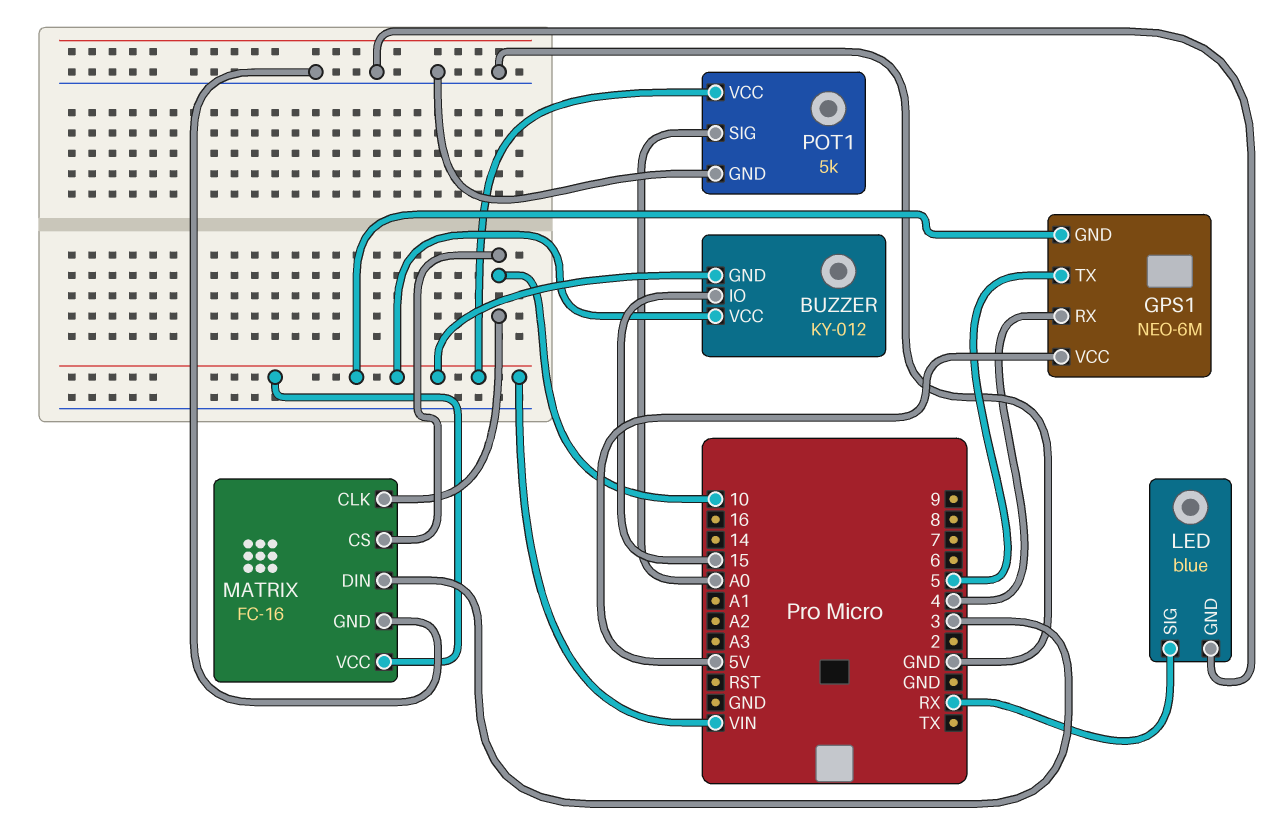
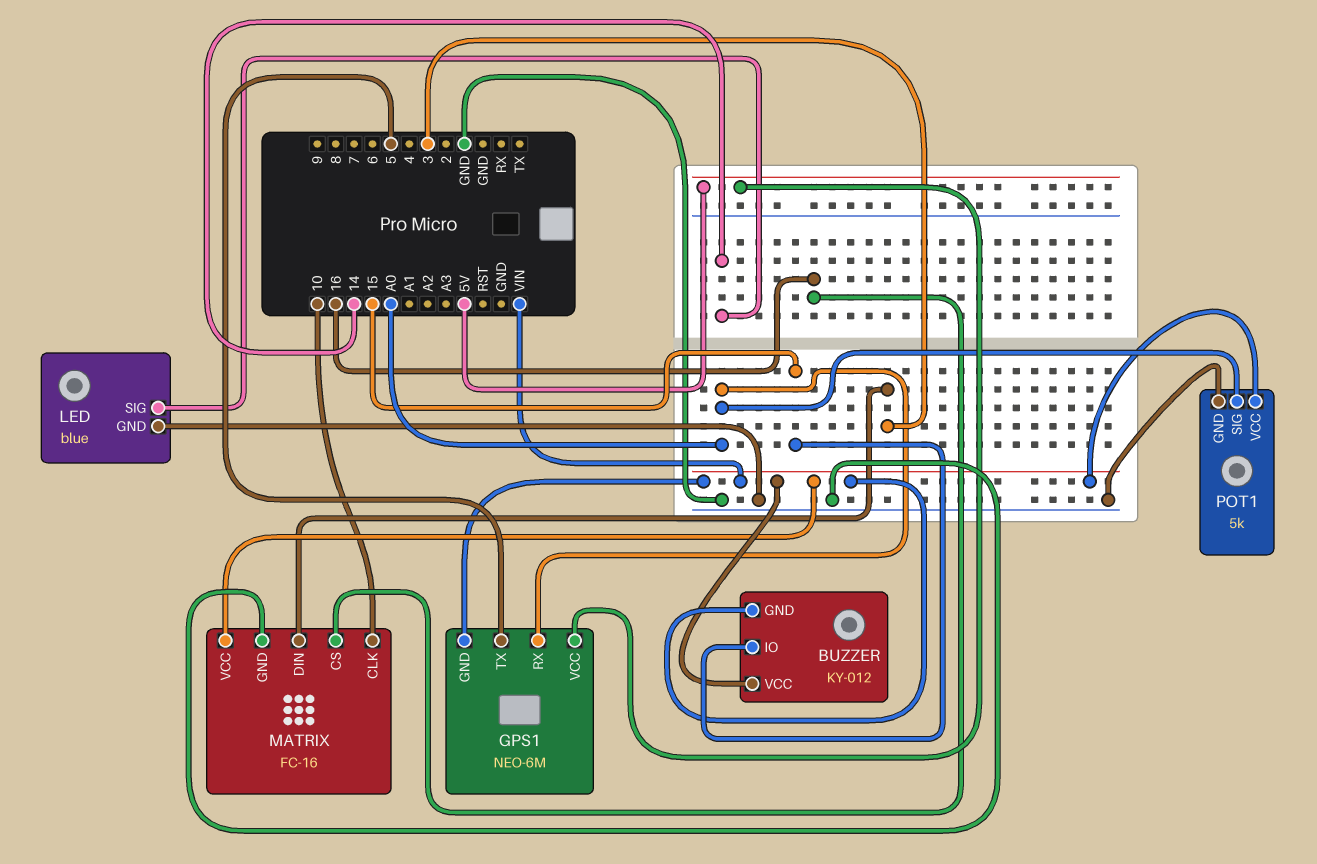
GPS1 pin RX: 4 -> A0
LED pin SIG: RX -> 14
MATRIX pin CS: 10 -> 16

